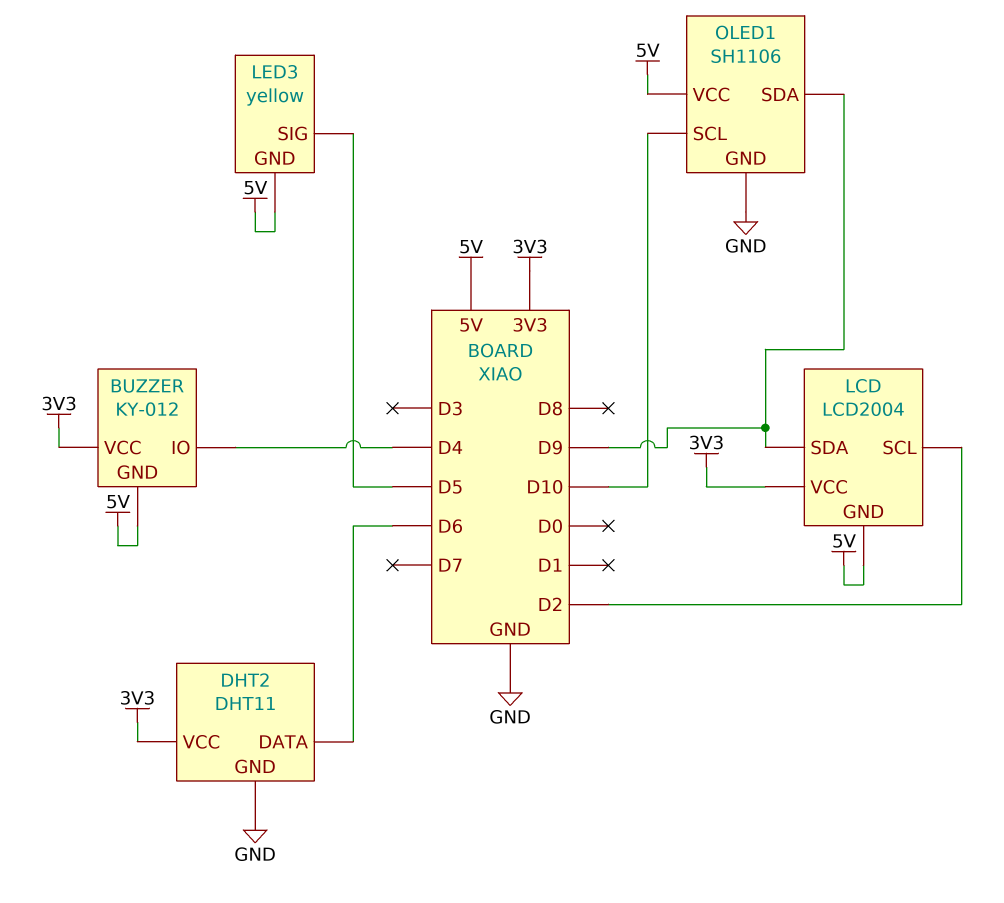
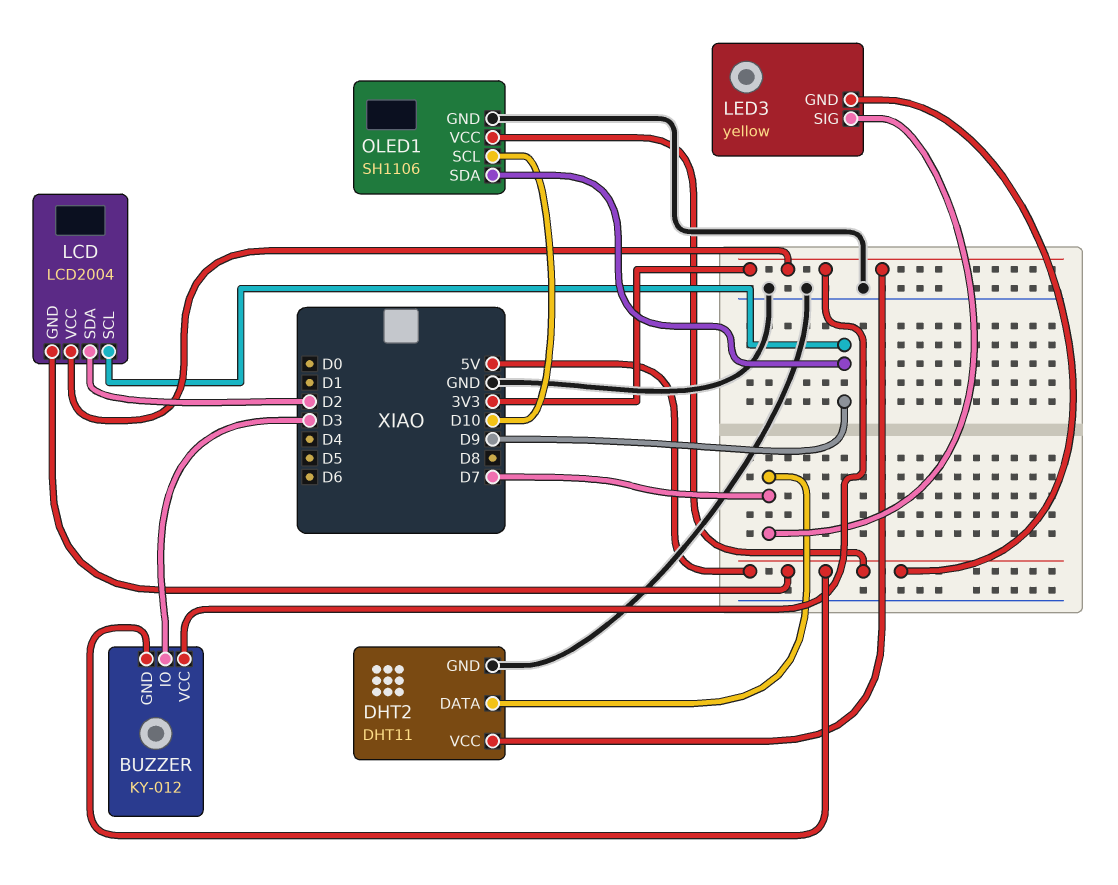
BUZZER pin IO: D4 -> D3
DHT2 pin DATA: D6 -> D7
LCD pin SCL: D2 -> D9
LCD pin SDA: D9 -> D2
LED3 pin SIG: D5 -> D7

